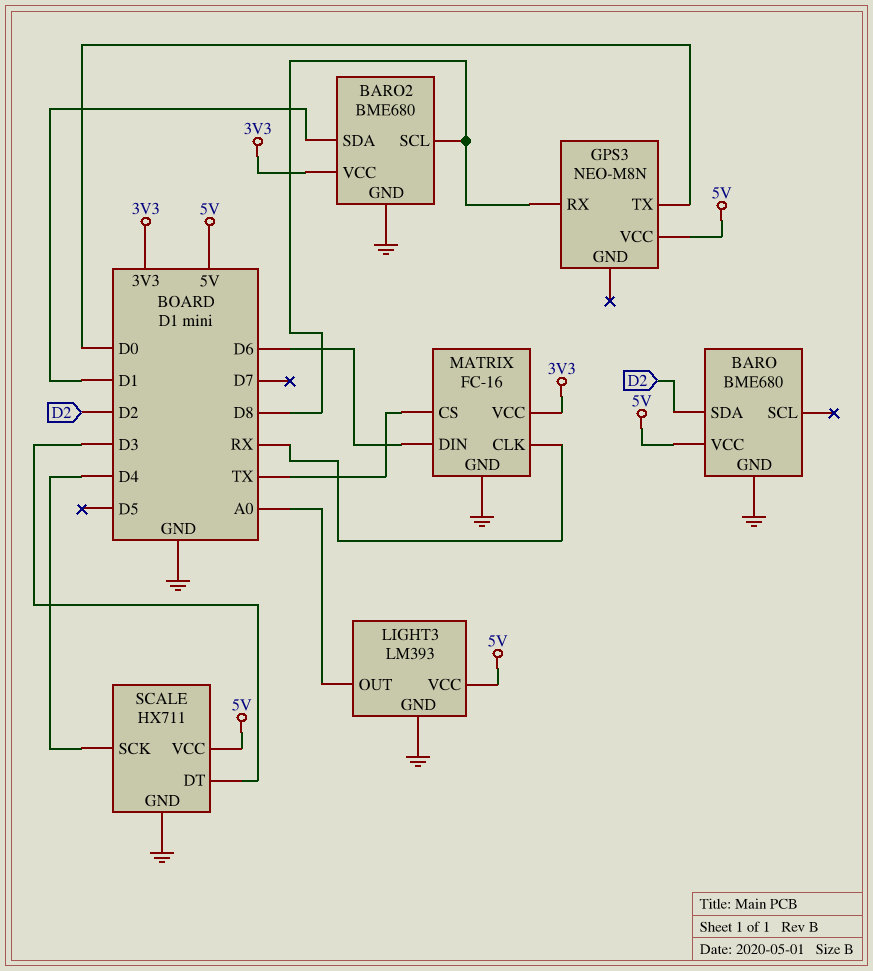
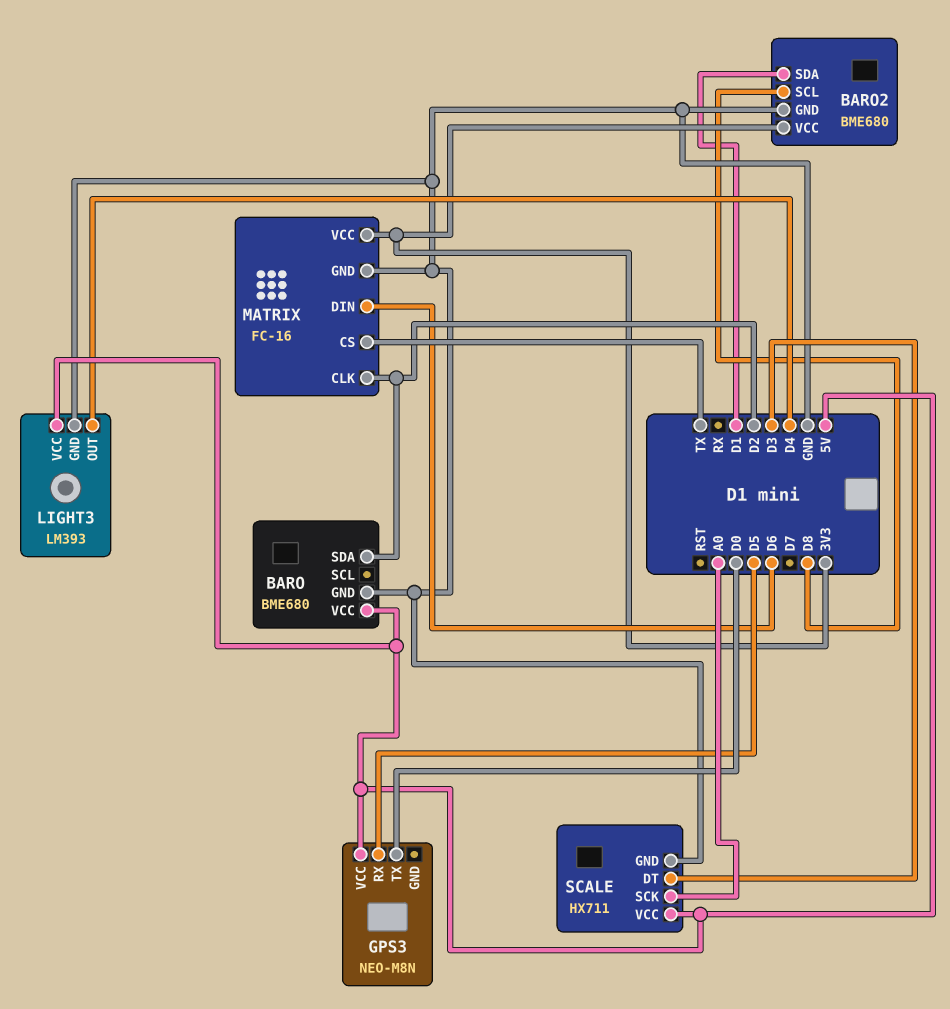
GPS3 pin RX: D8 -> D5
LIGHT3 pin OUT: A0 -> D4
MATRIX pin CLK: RX -> D2
SCALE pin SCK: D4 -> A0

